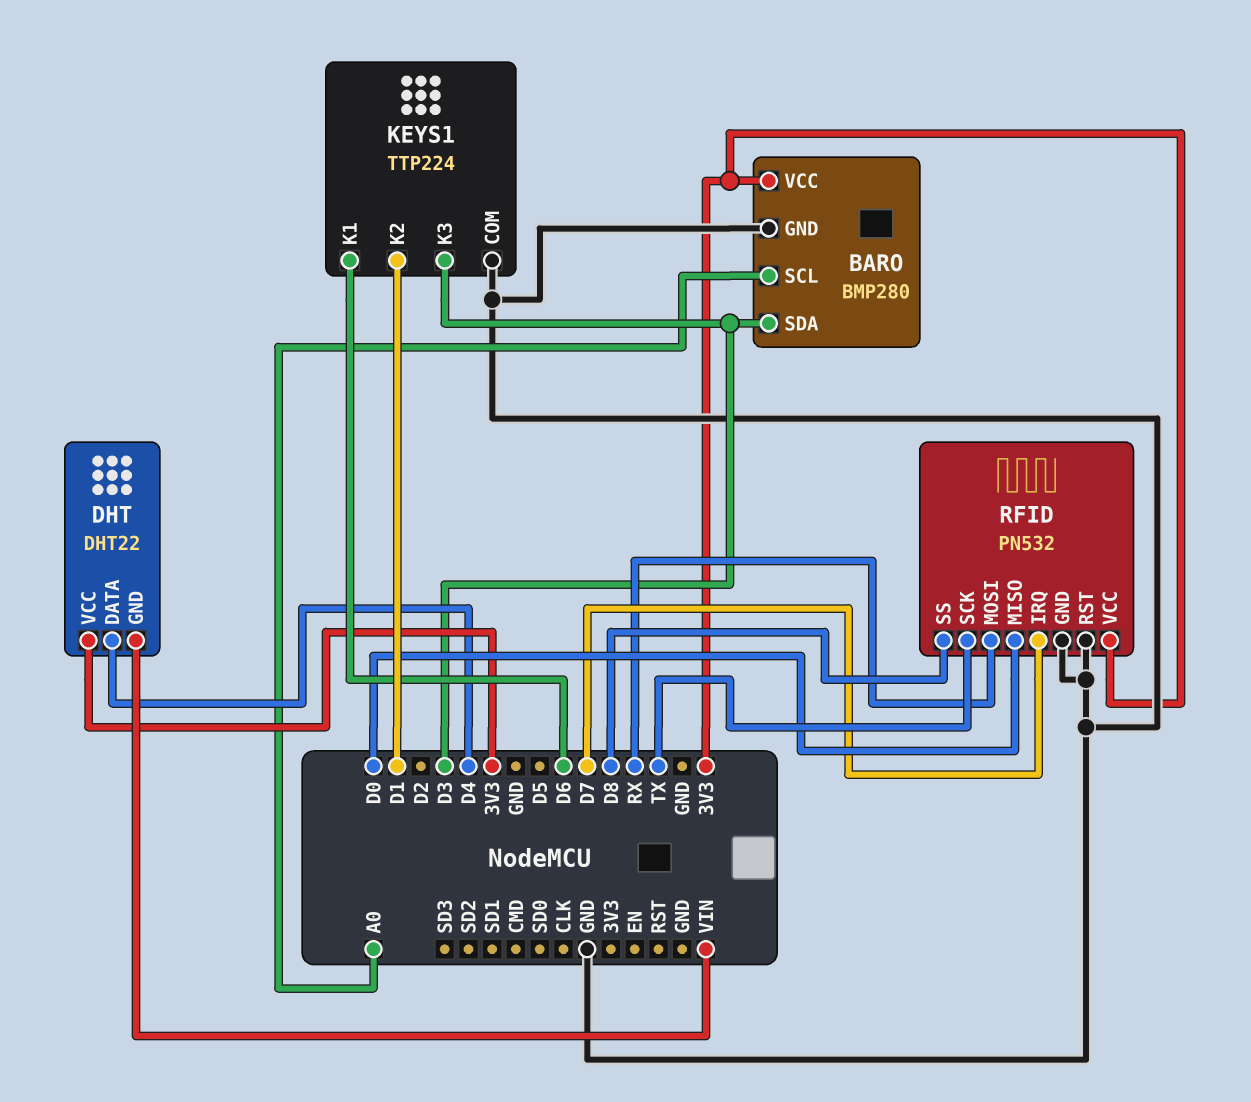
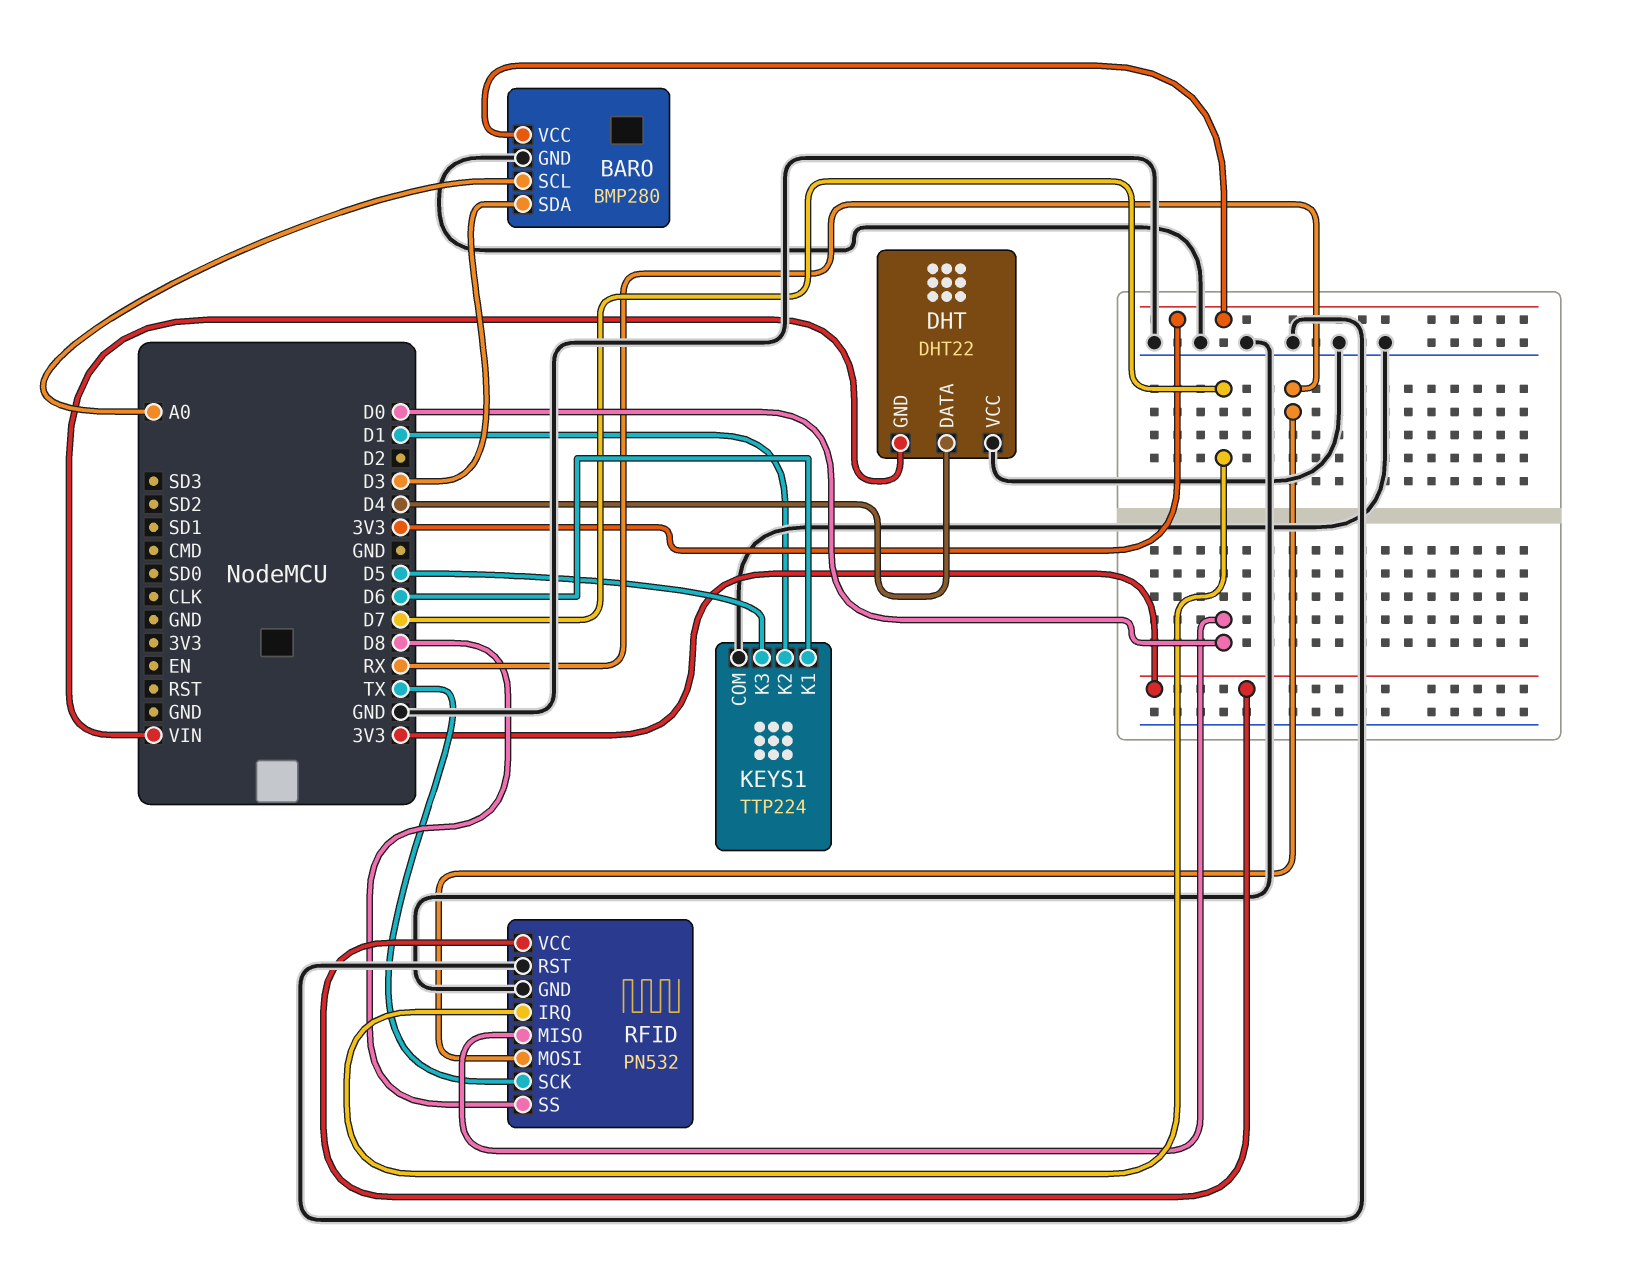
DHT pin VCC: 3V3 -> GND
KEYS1 pin K3: D3 -> D5

